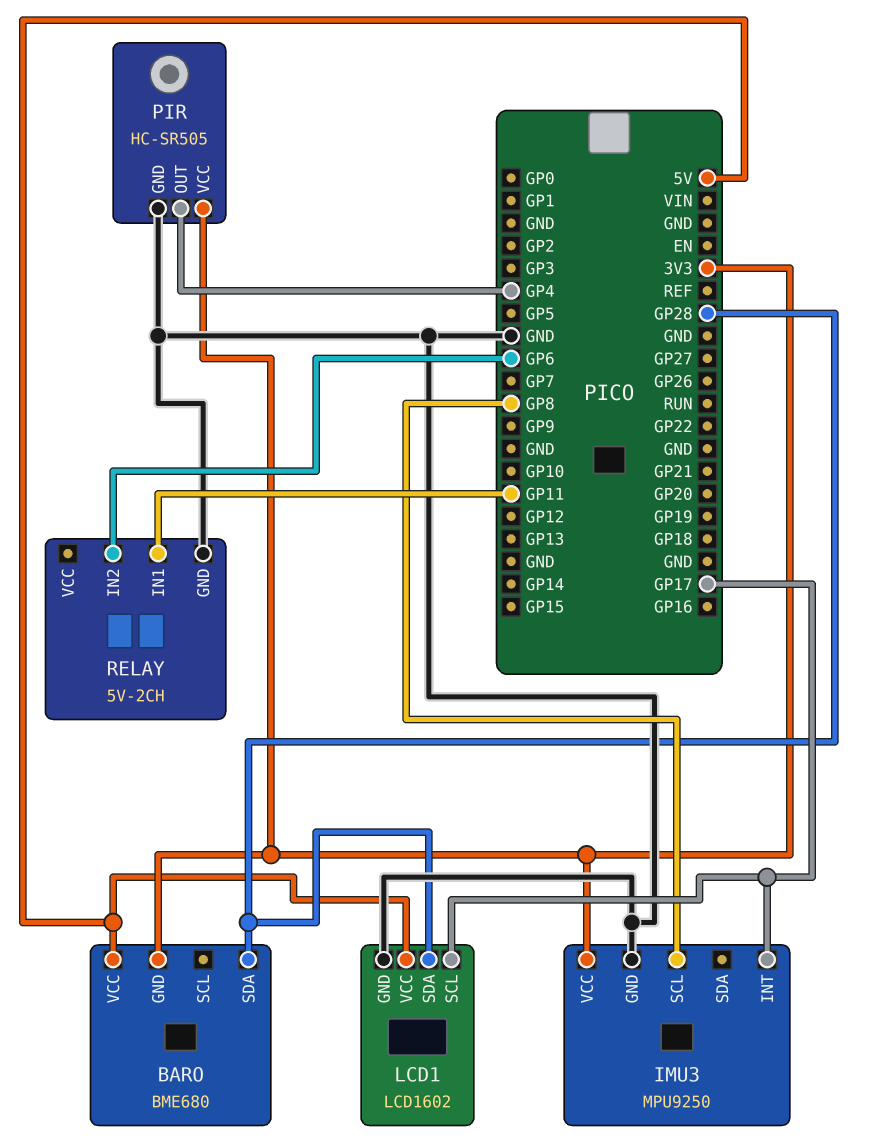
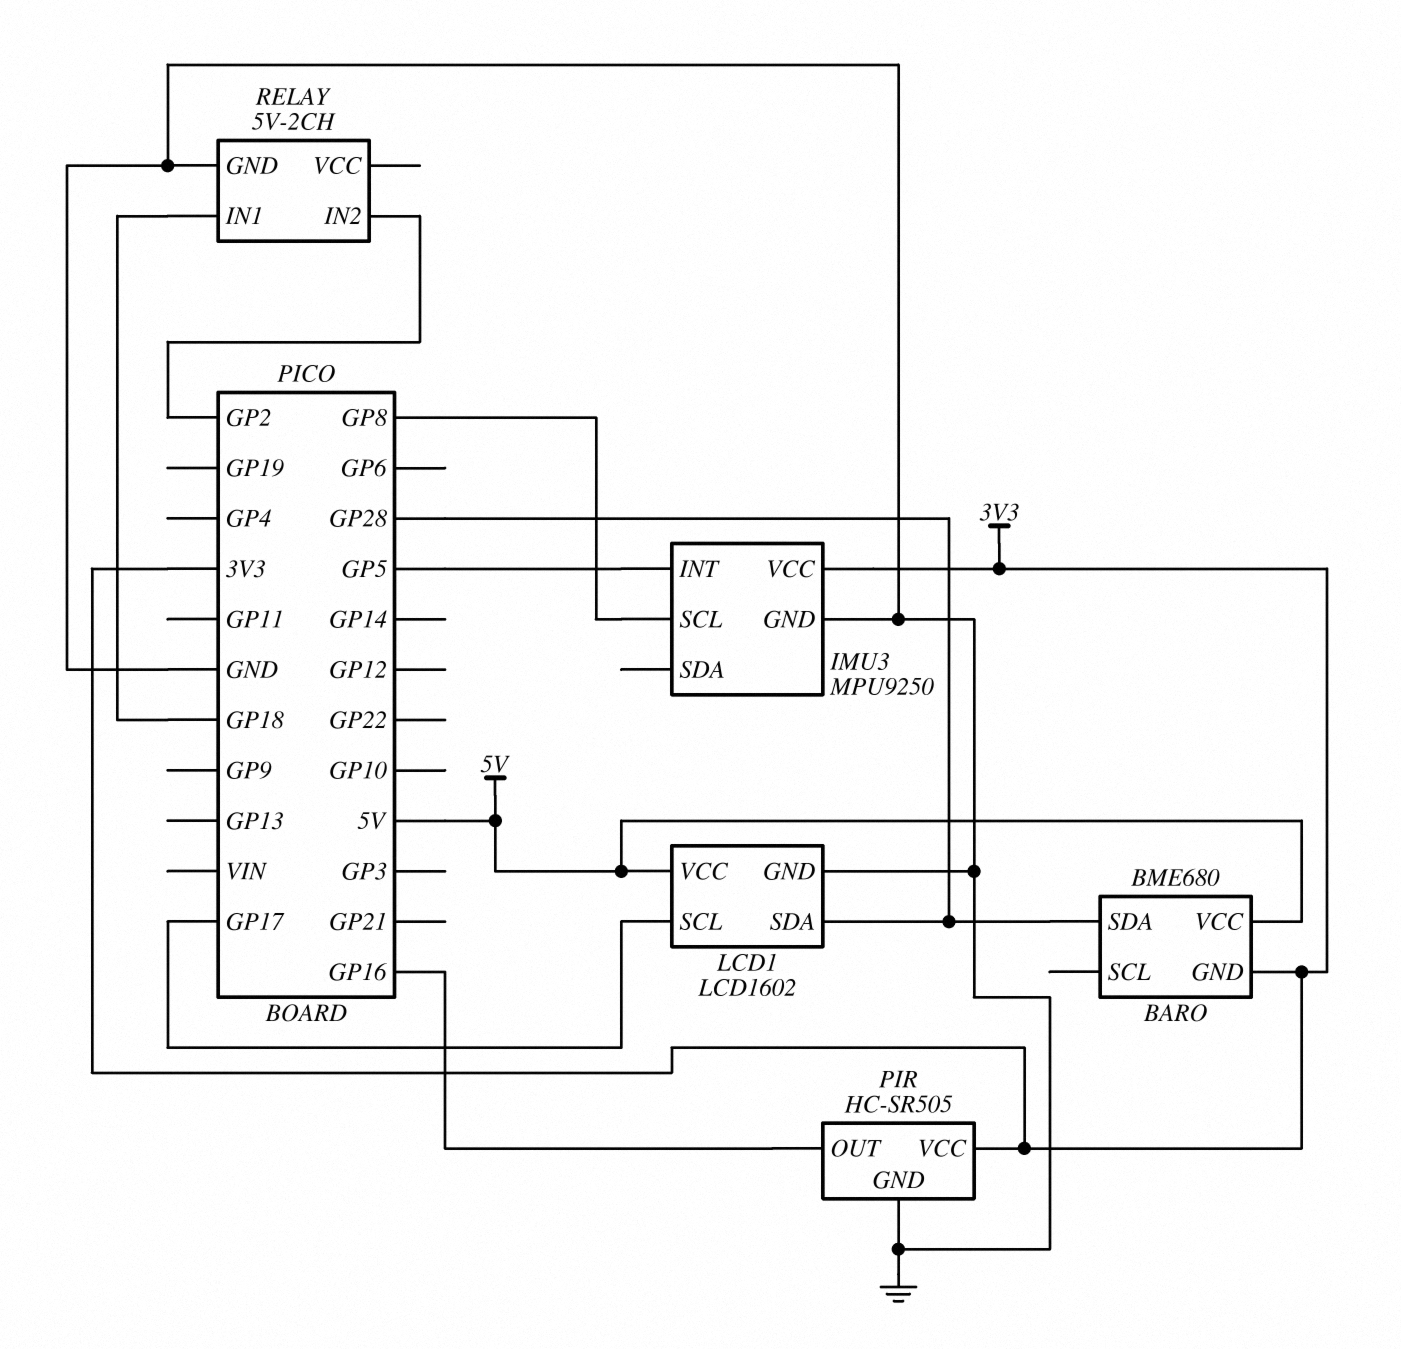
IMU3 pin INT: GP17 -> GP5
PIR pin OUT: GP4 -> GP16
RELAY pin IN1: GP11 -> GP18
RELAY pin IN2: GP6 -> GP2

